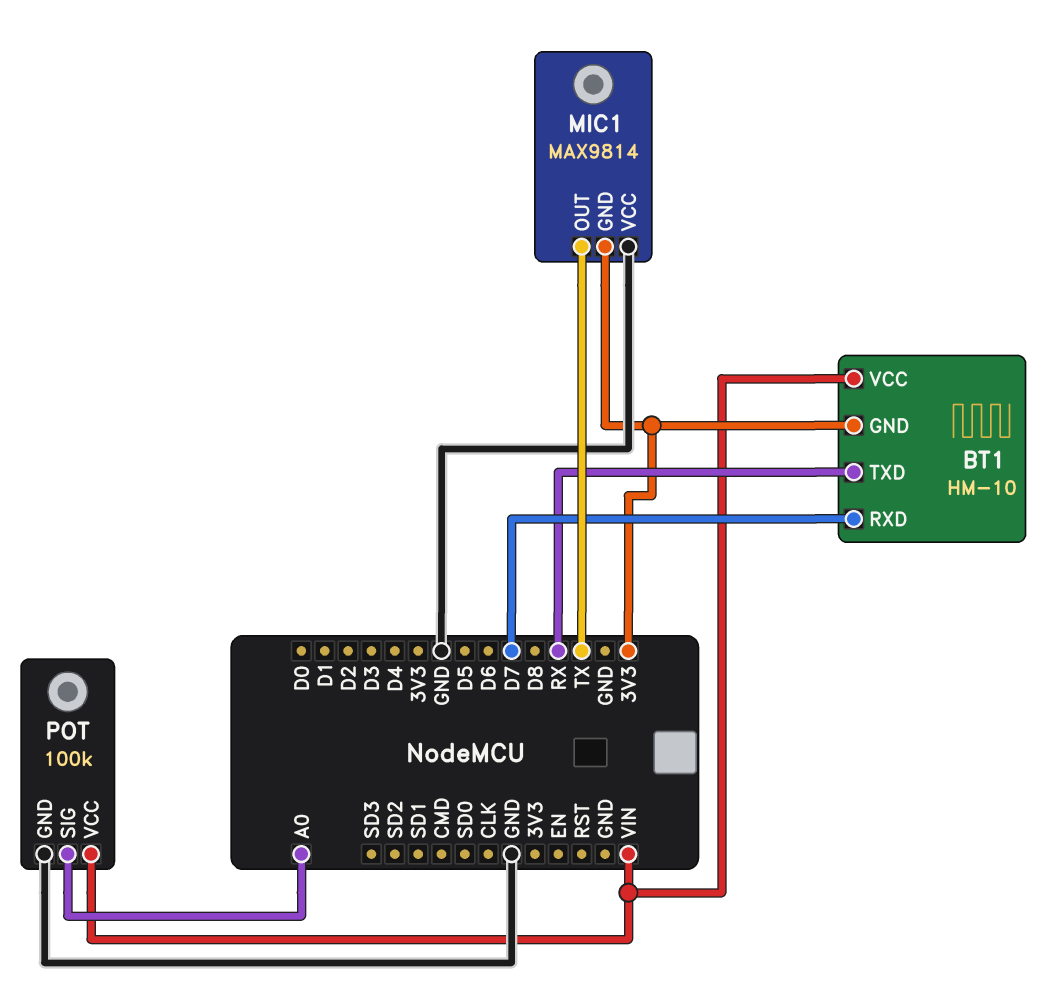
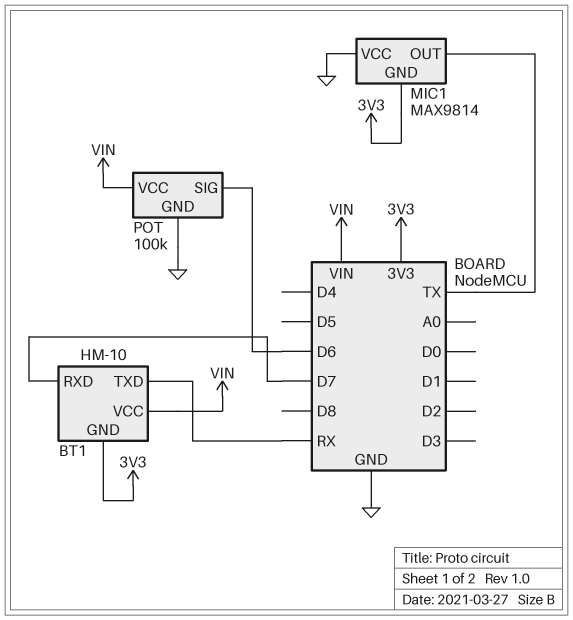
POT pin SIG: A0 -> D6

